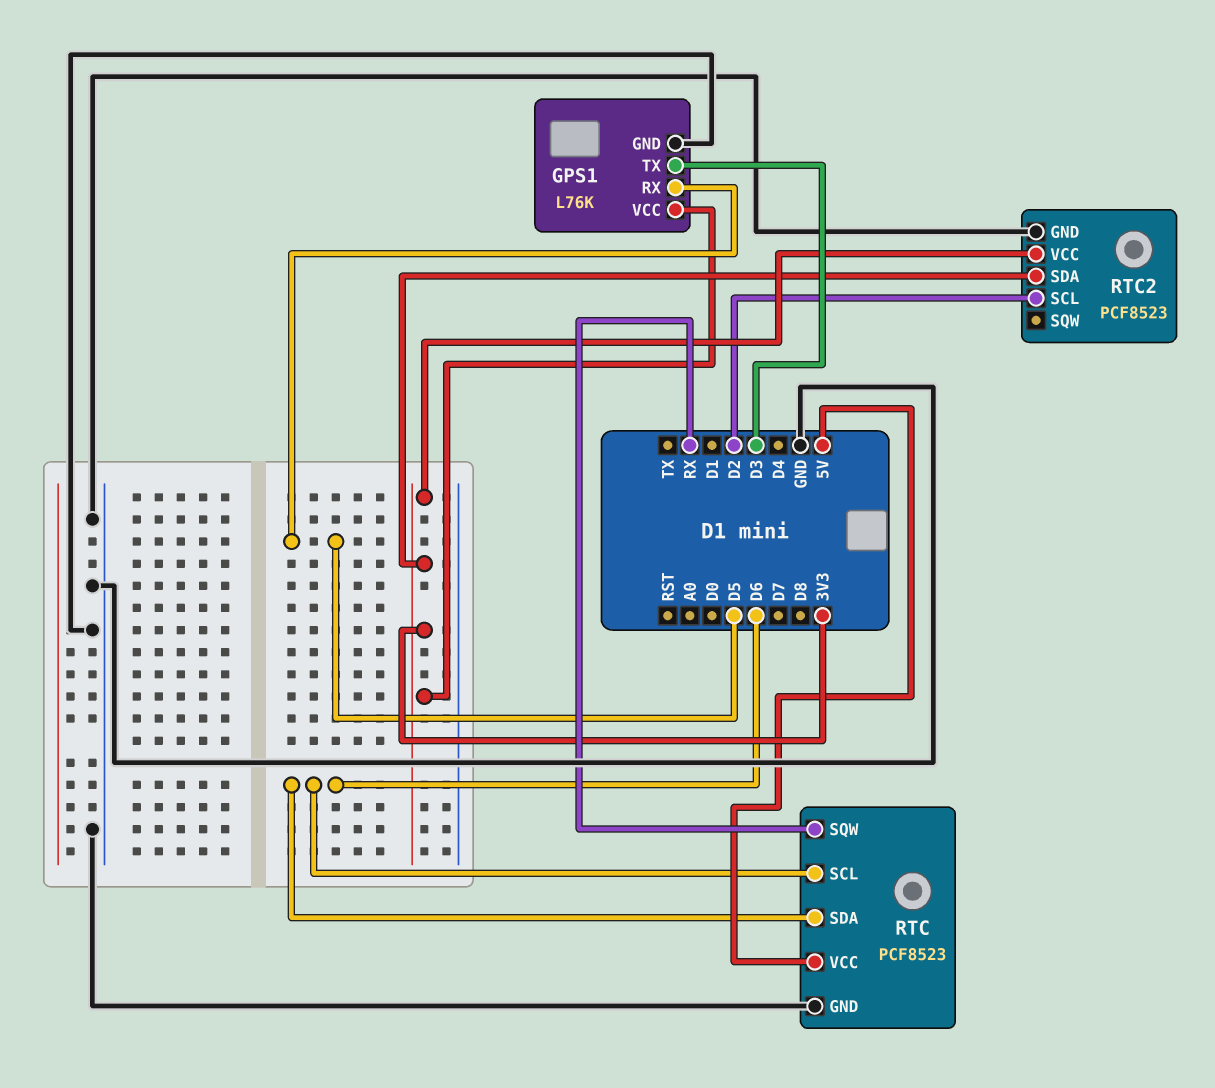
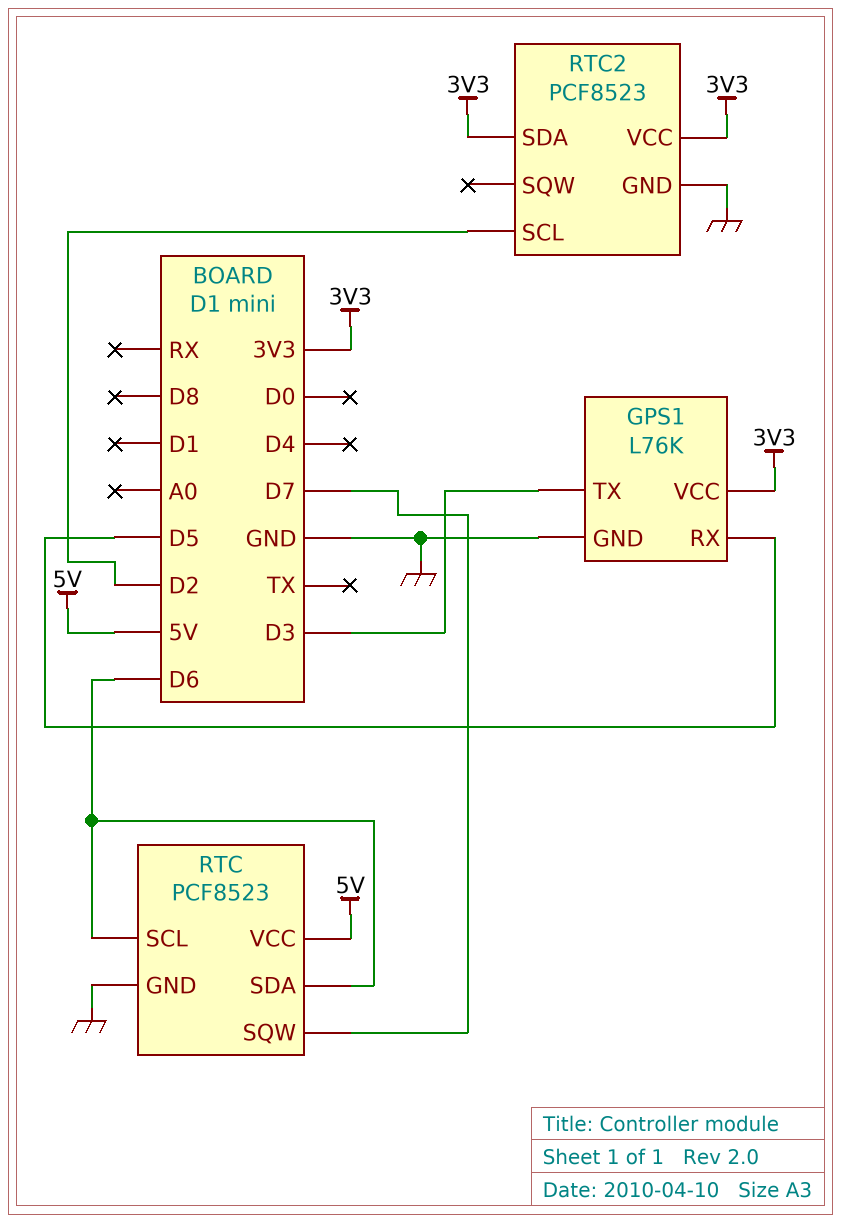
RTC pin SQW: RX -> D7

